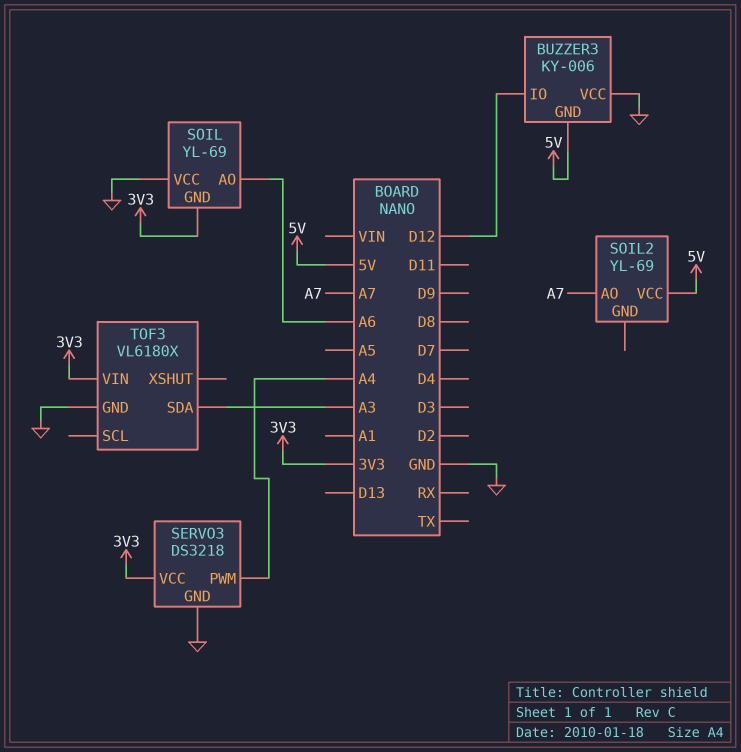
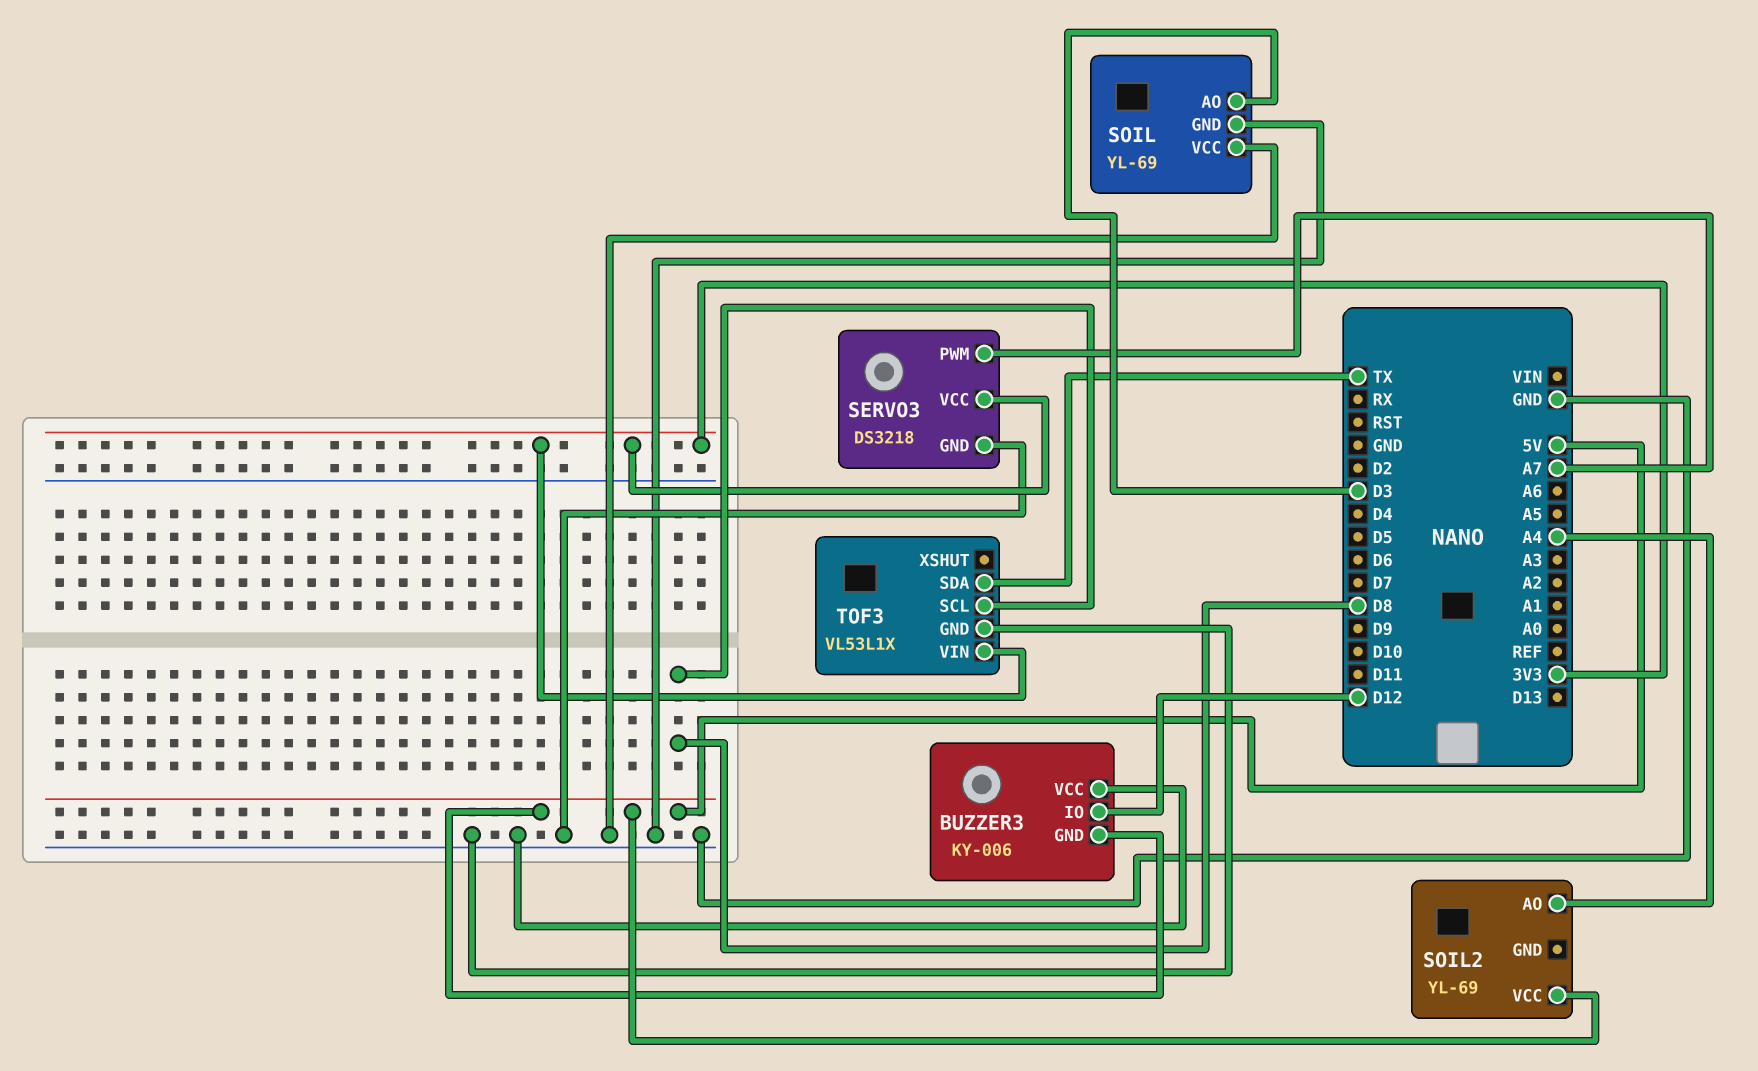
SERVO3 pin PWM: A4 -> A7
SOIL pin AO: A6 -> D3
SOIL pin GND: 3V3 -> GND
SOIL2 pin AO: A7 -> A4
TOF3: VL6180X -> VL53L1X
TOF3 pin SCL: none -> D8
TOF3 pin SDA: A3 -> TX

